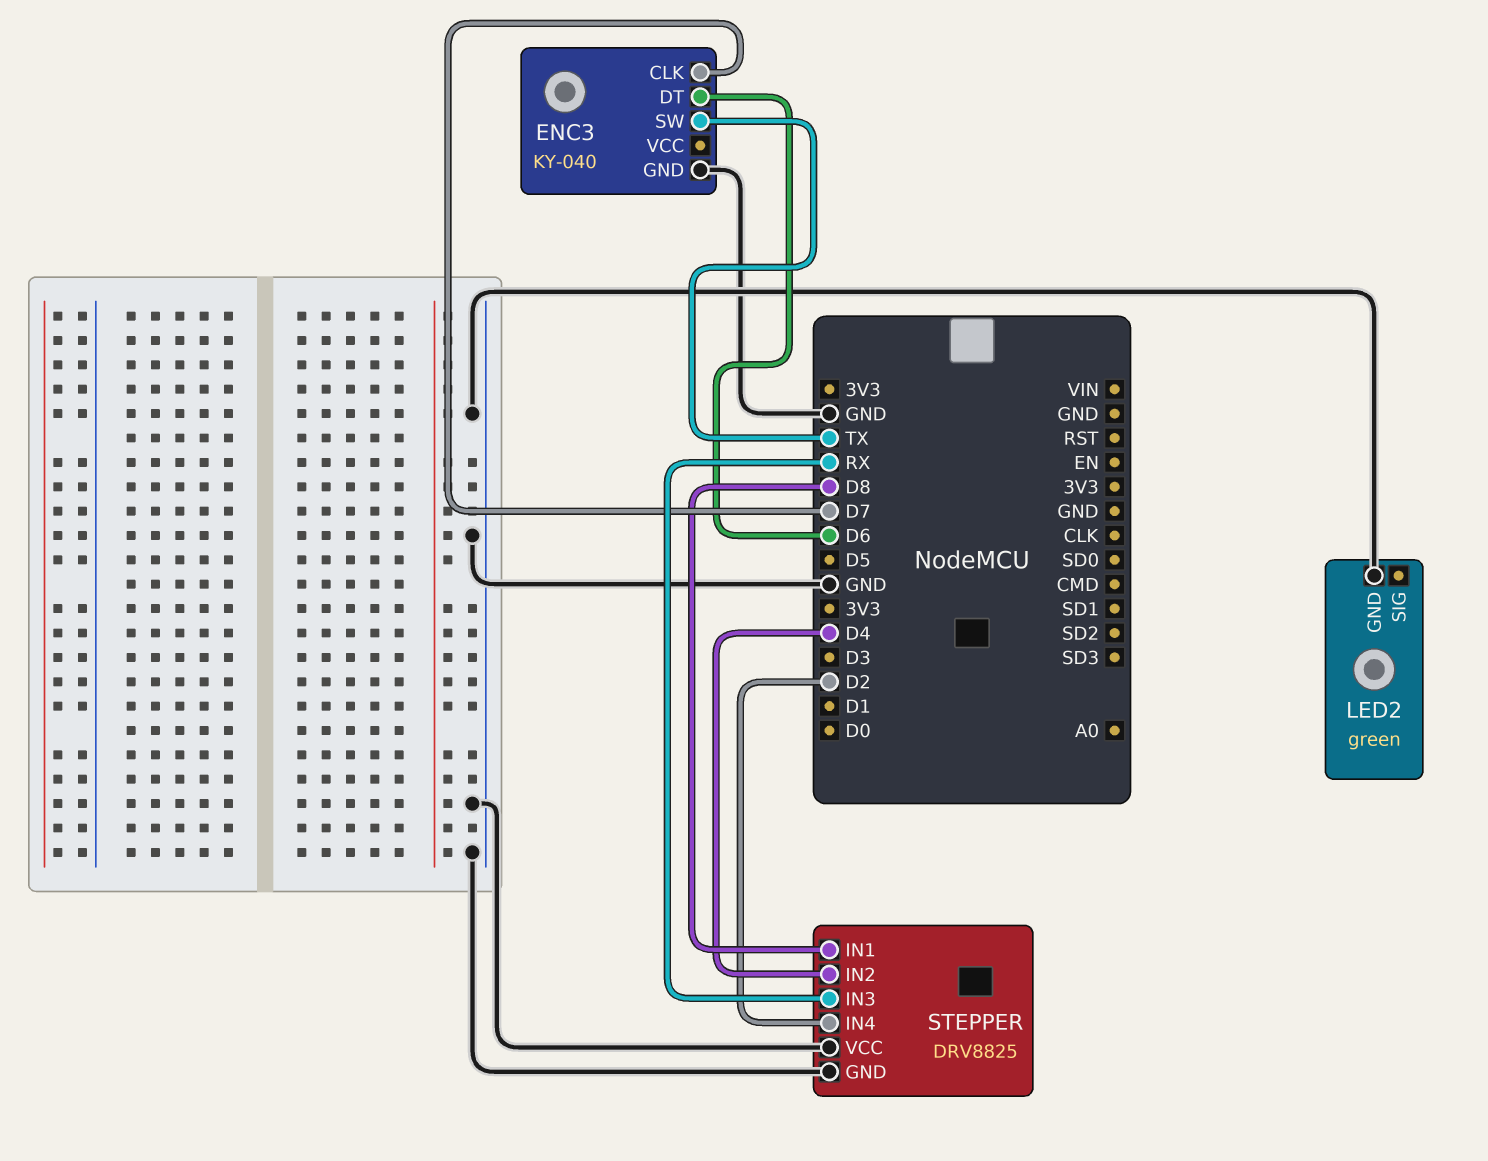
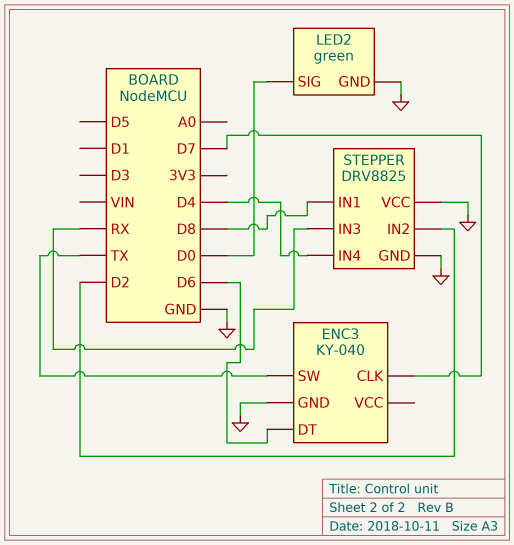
LED2 pin SIG: none -> D0
STEPPER pin IN2: D4 -> D2
STEPPER pin IN4: D2 -> D4

